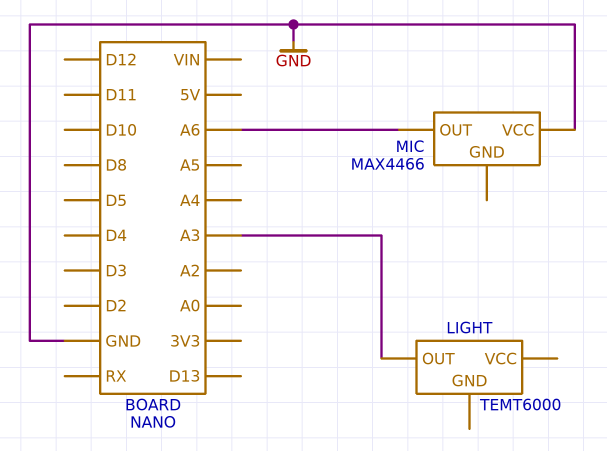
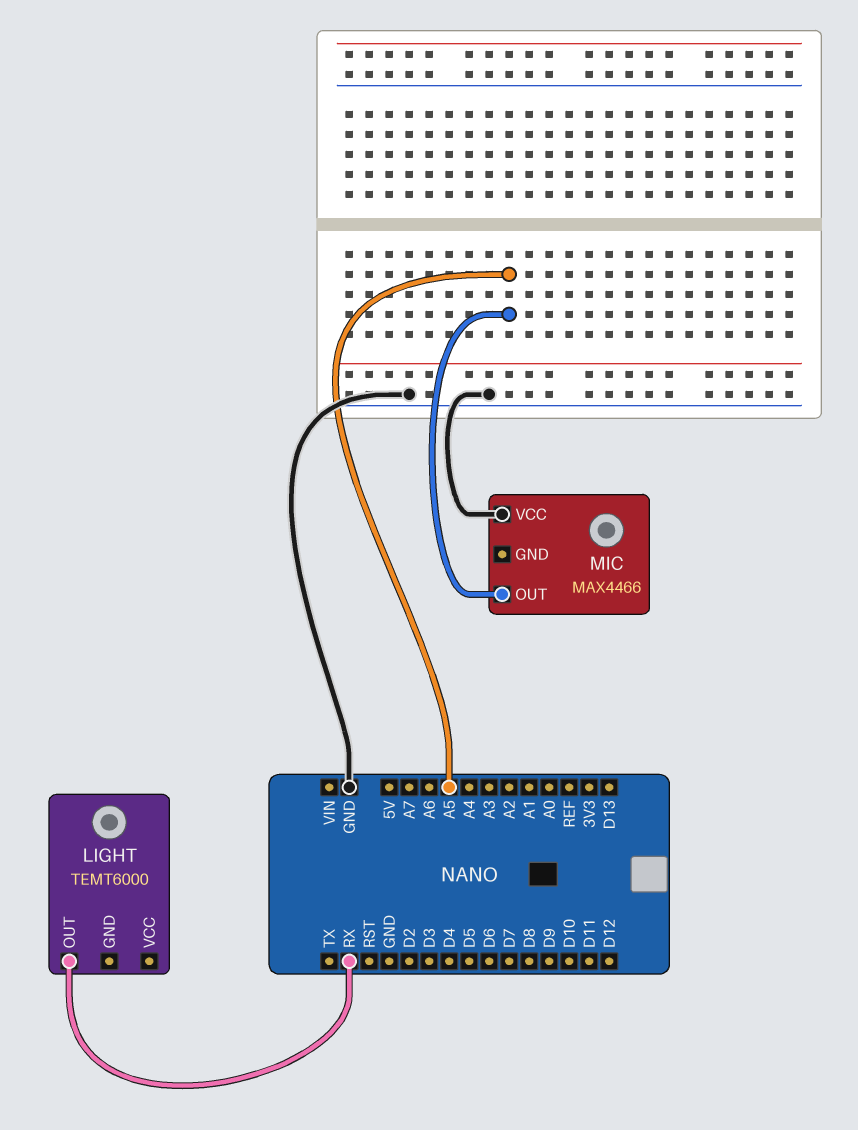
LIGHT pin OUT: A3 -> RX
MIC pin OUT: A6 -> A5

